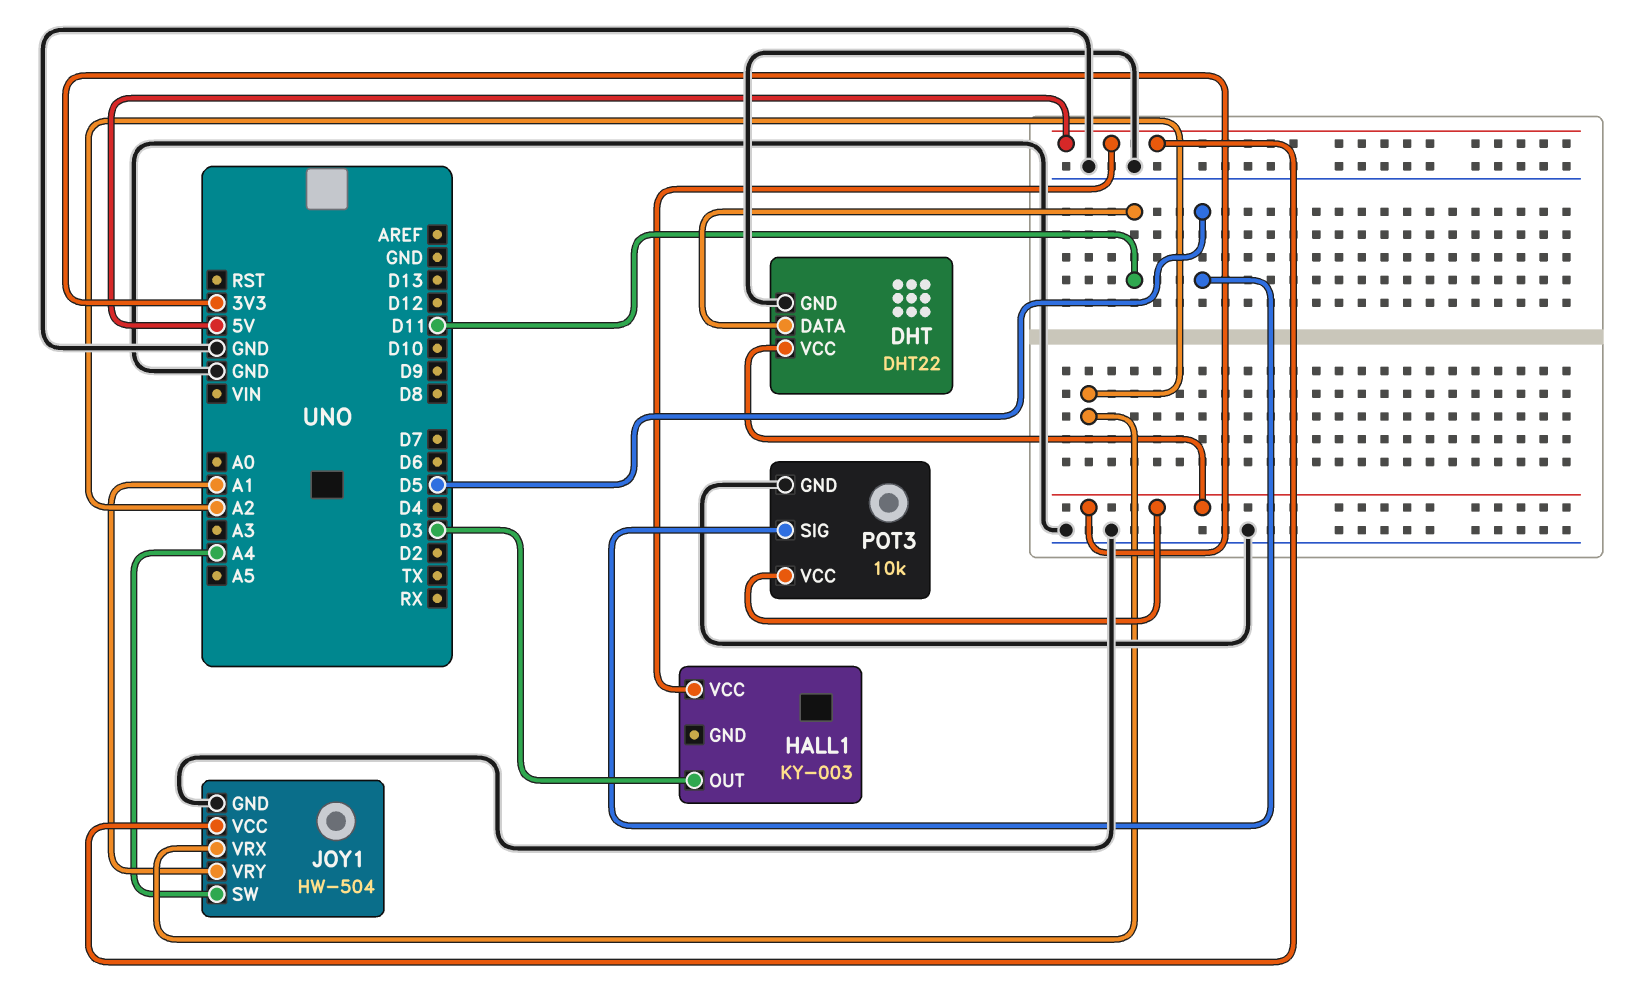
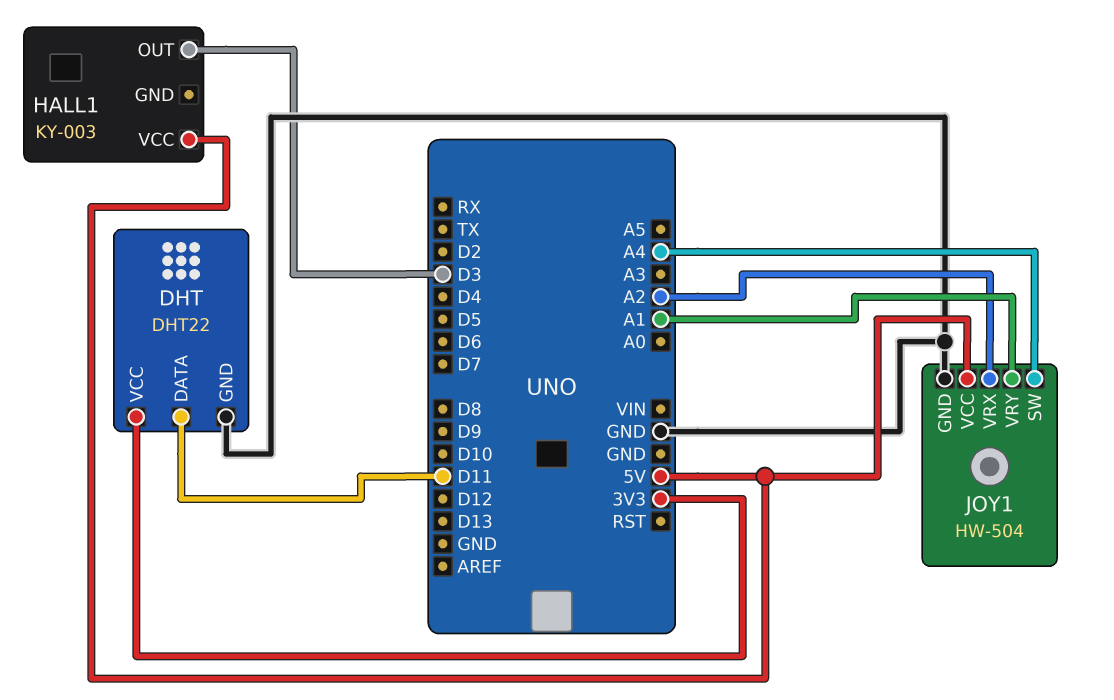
POT3: 10k -> none
POT3 pin GND: GND -> none
POT3 pin SIG: D5 -> none
POT3 pin VCC: 3V3 -> none

